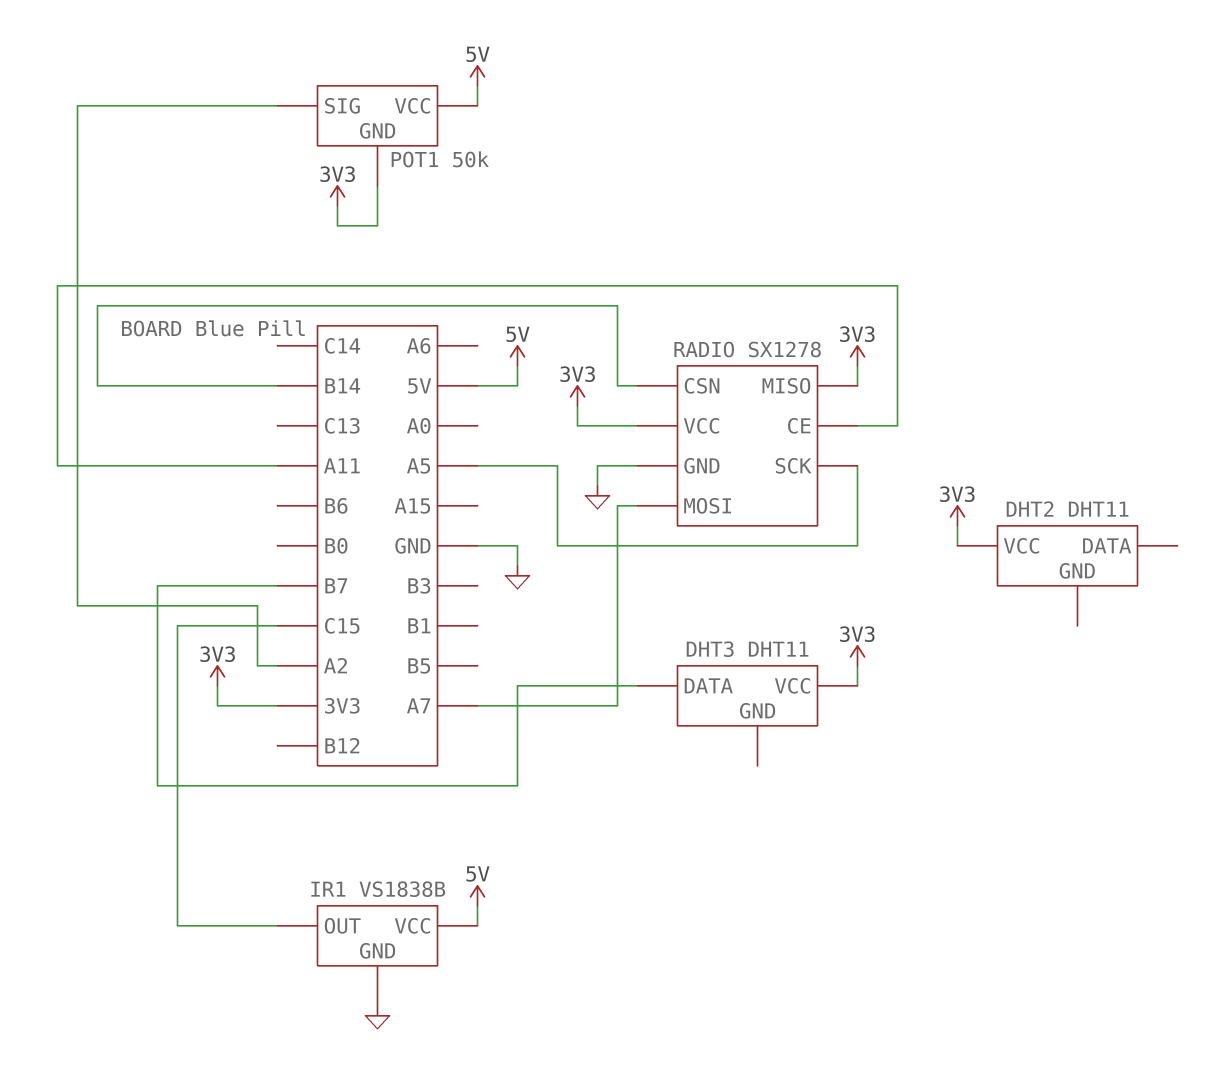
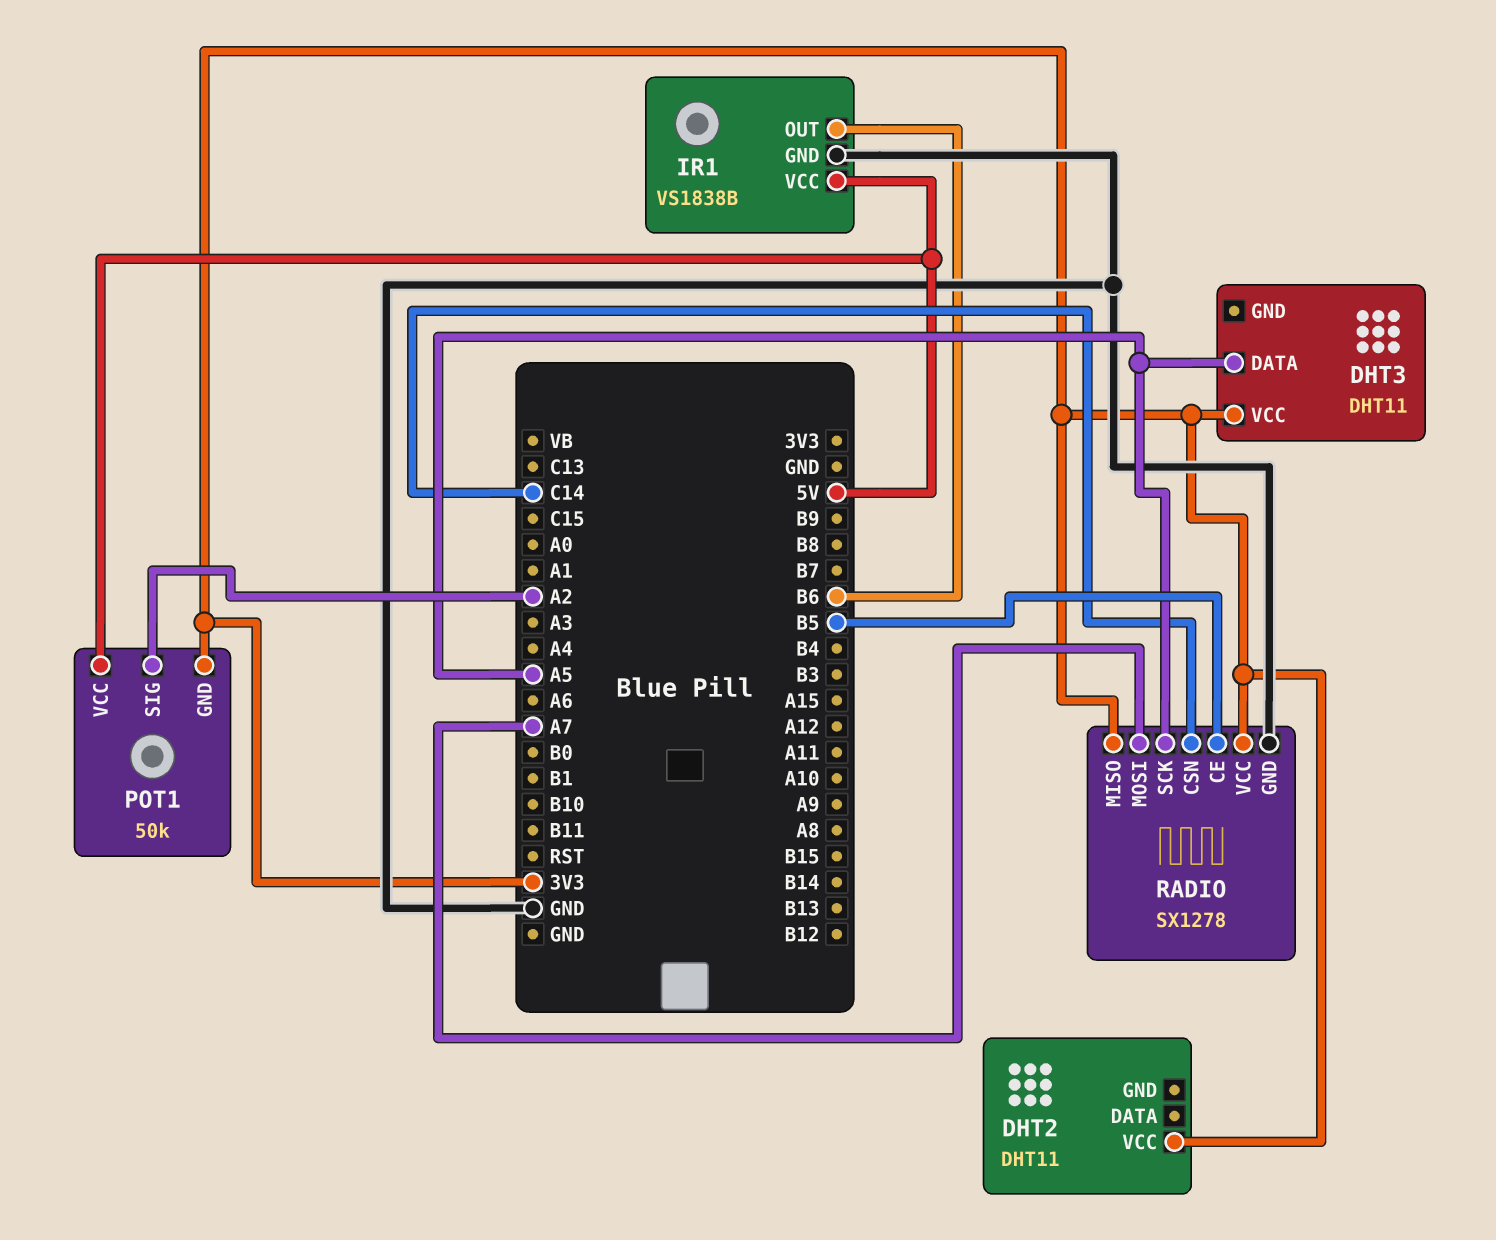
DHT3 pin DATA: B7 -> A5
IR1 pin OUT: C15 -> B6
RADIO pin CE: A11 -> B5
RADIO pin CSN: B14 -> C14

